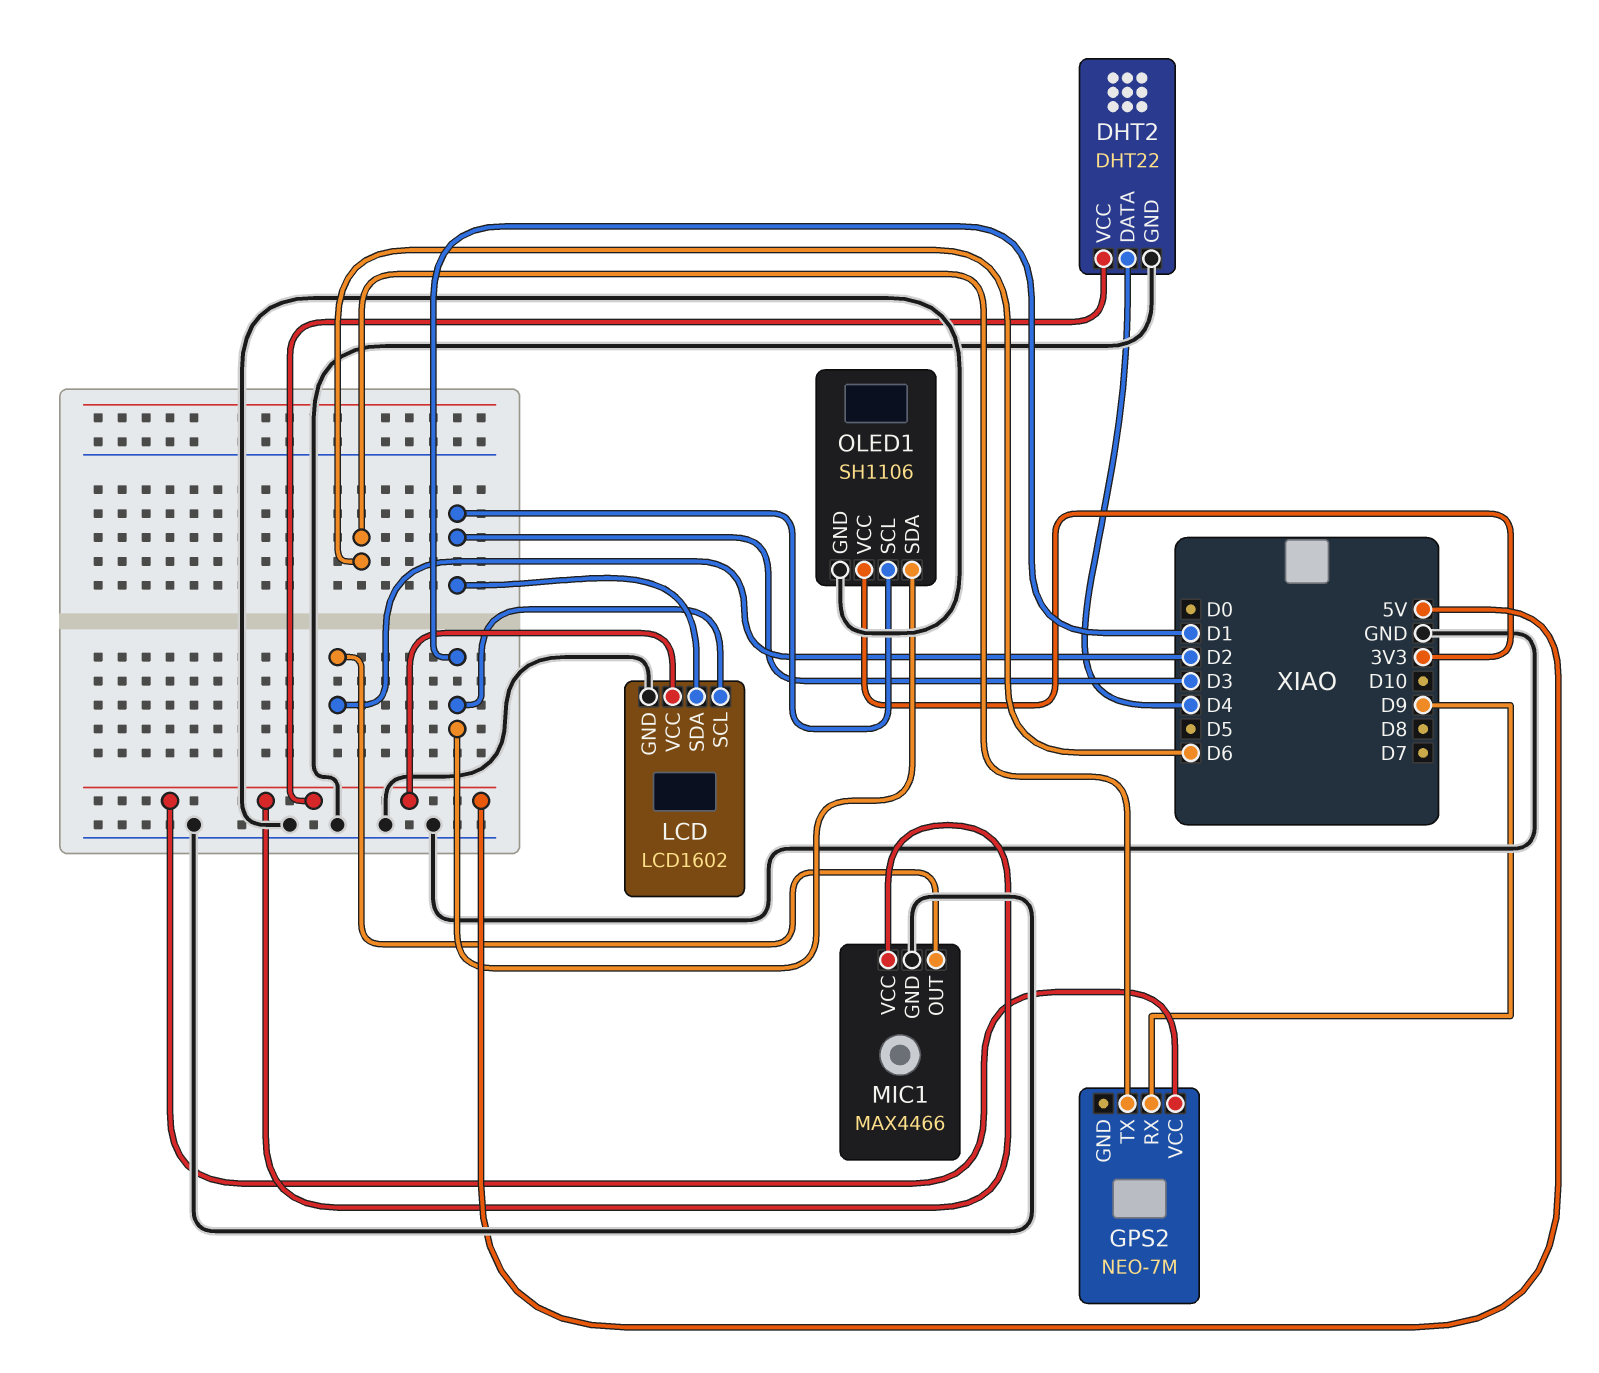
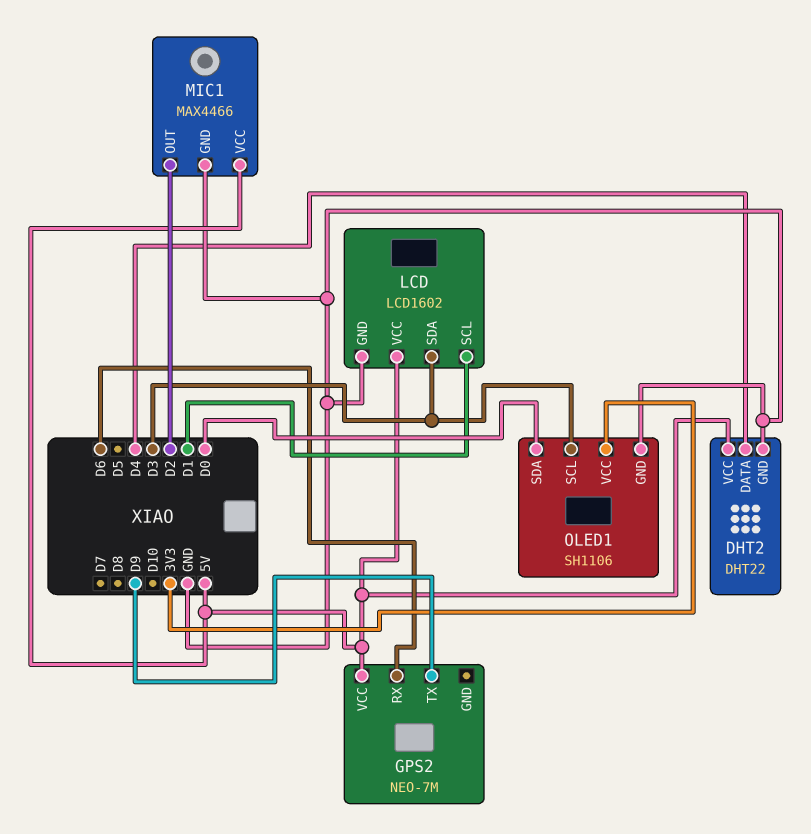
GPS2 pin RX: D9 -> D6
GPS2 pin TX: D6 -> D9
OLED1 pin SDA: D1 -> D0

